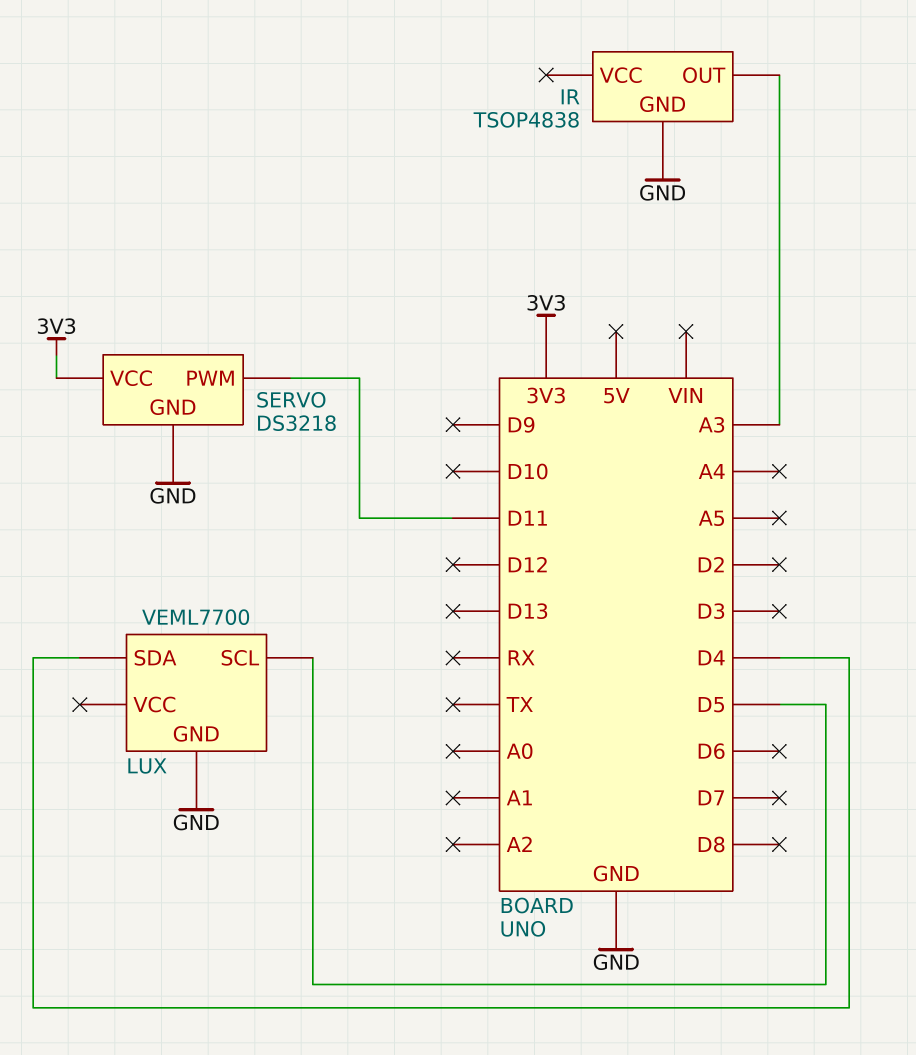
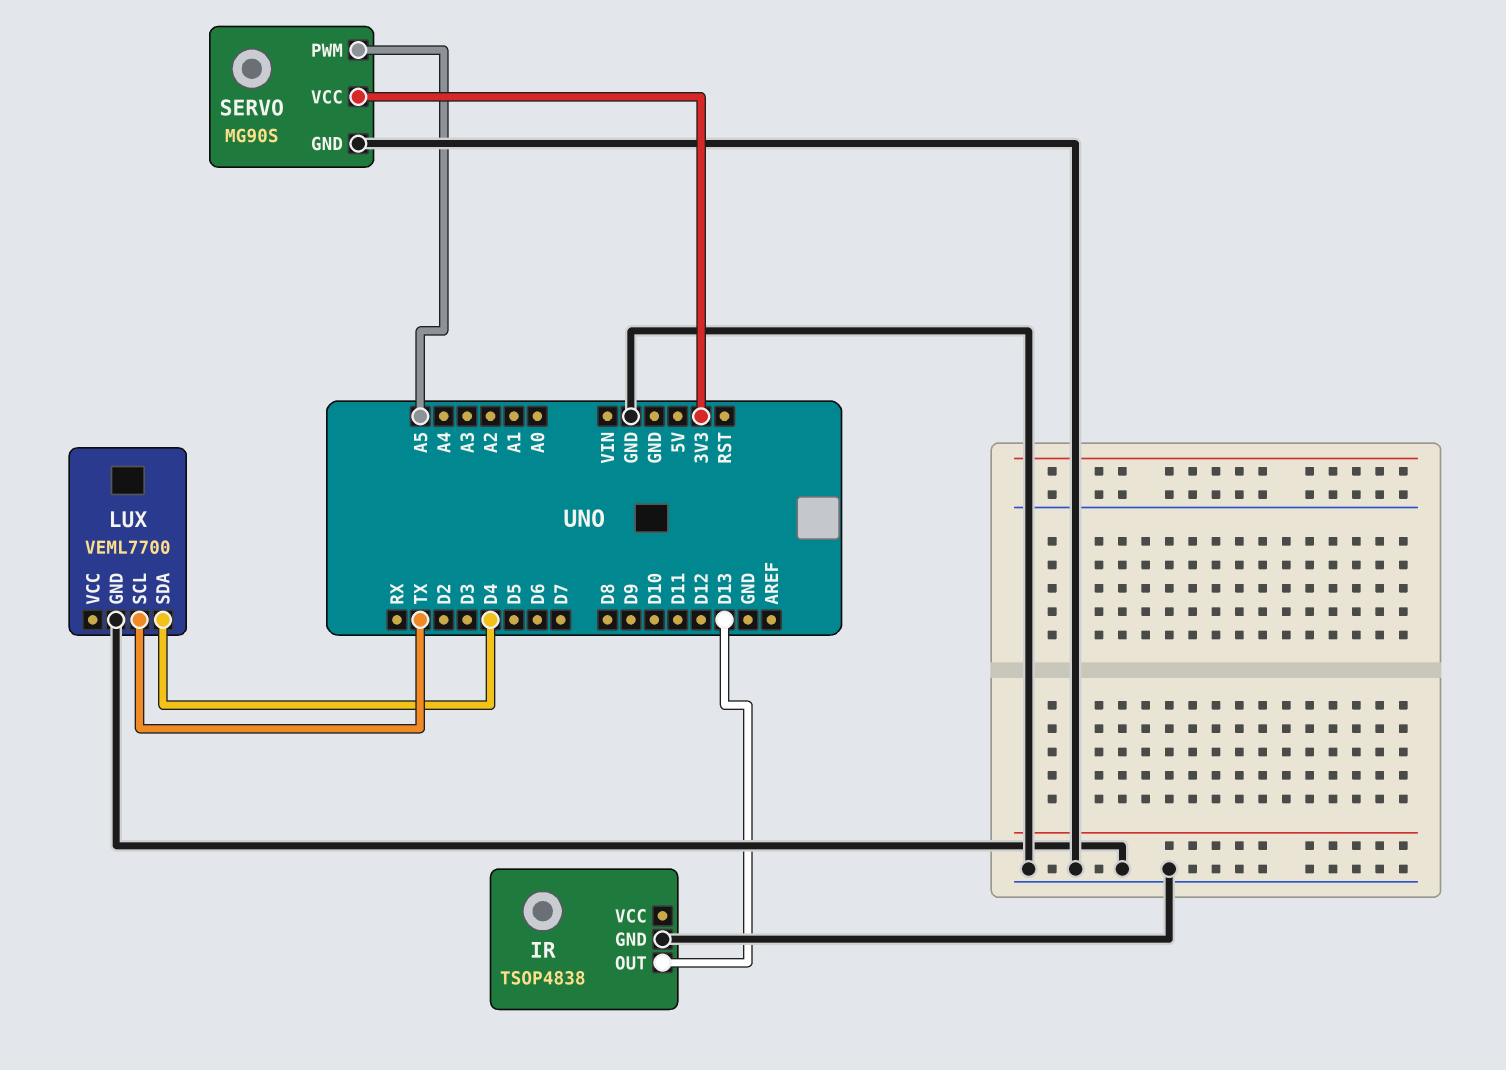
IR pin OUT: A3 -> D13
LUX pin SCL: D5 -> TX
SERVO: DS3218 -> MG90S
SERVO pin PWM: D11 -> A5

